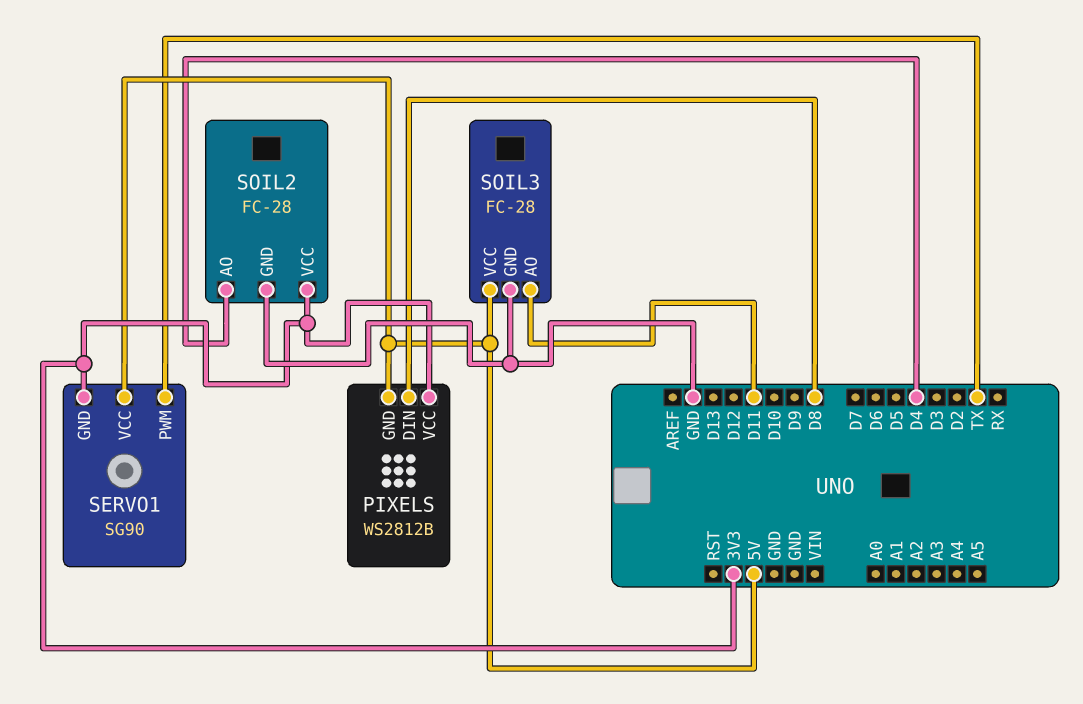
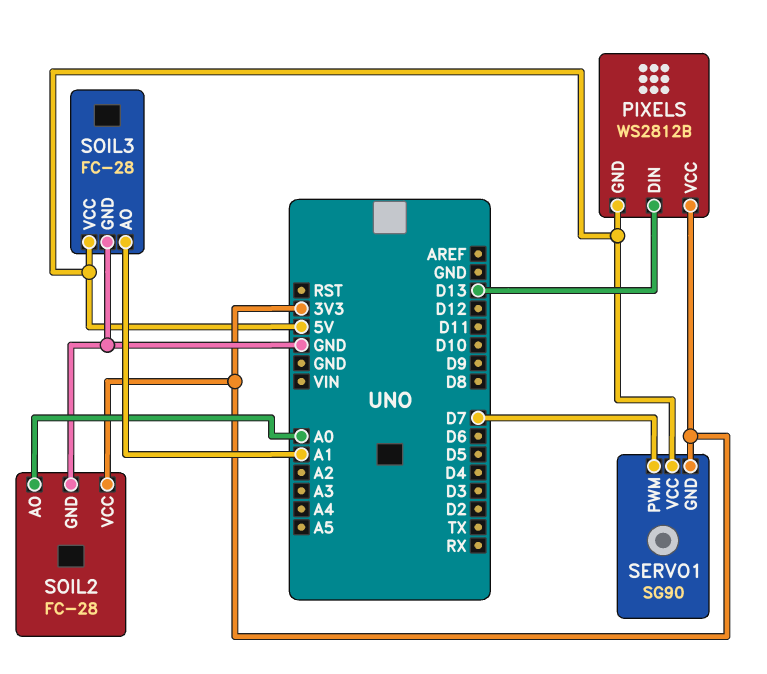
PIXELS pin DIN: D8 -> D13
SERVO1 pin PWM: TX -> D7
SOIL2 pin AO: D4 -> A0
SOIL3 pin AO: D11 -> A1

